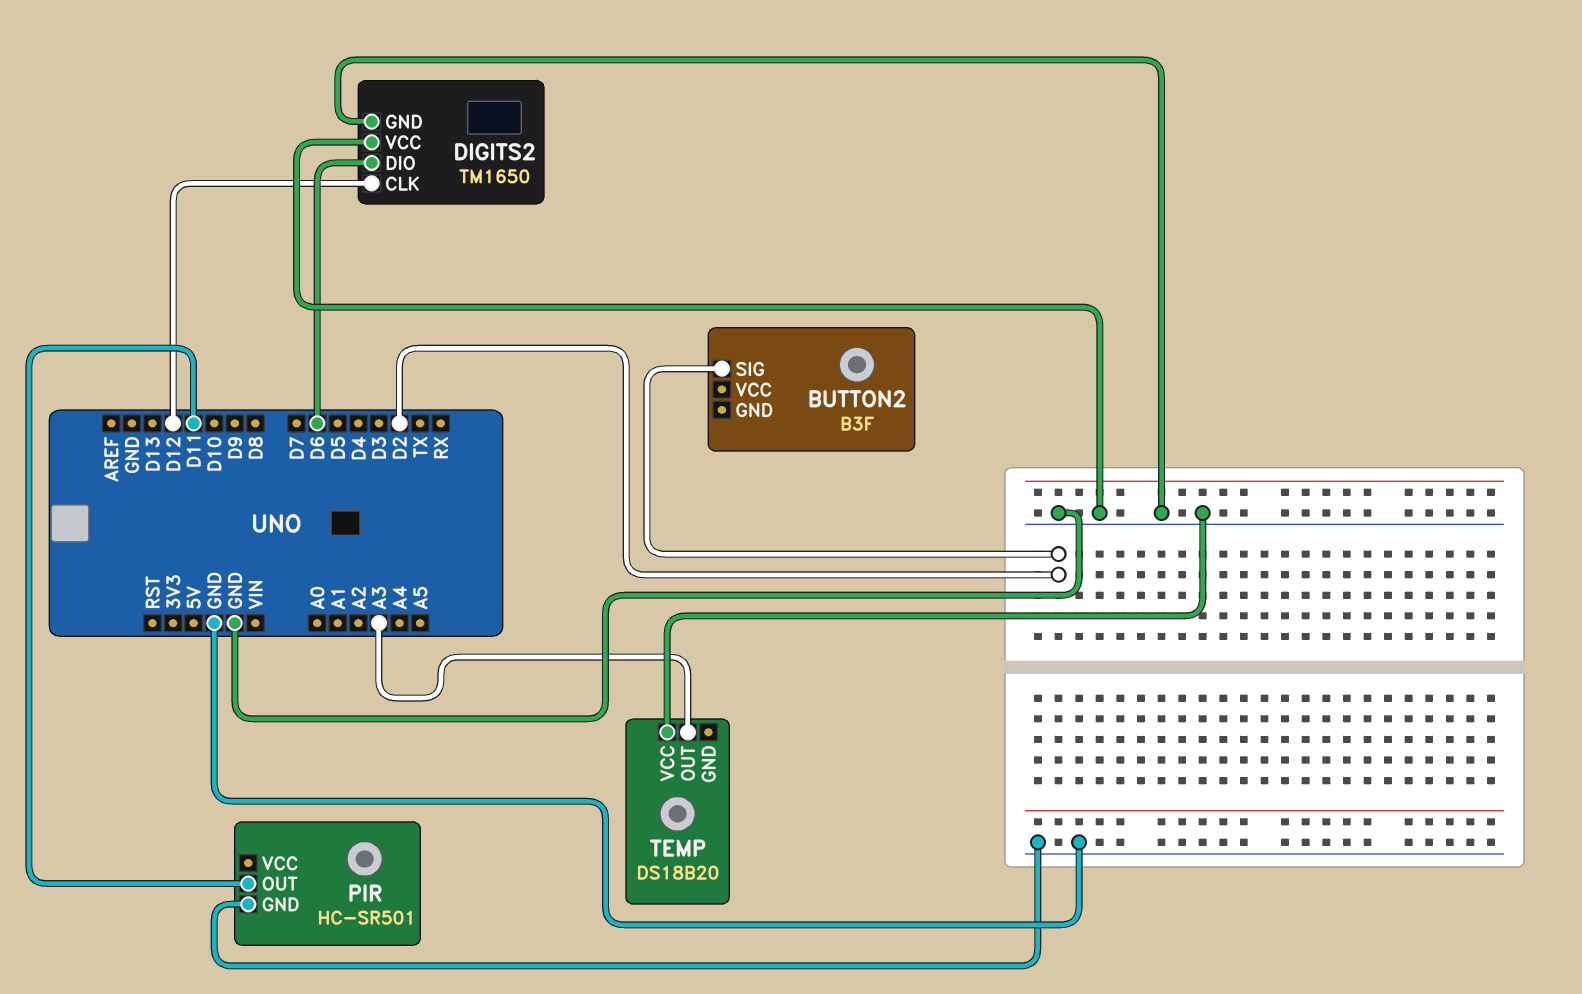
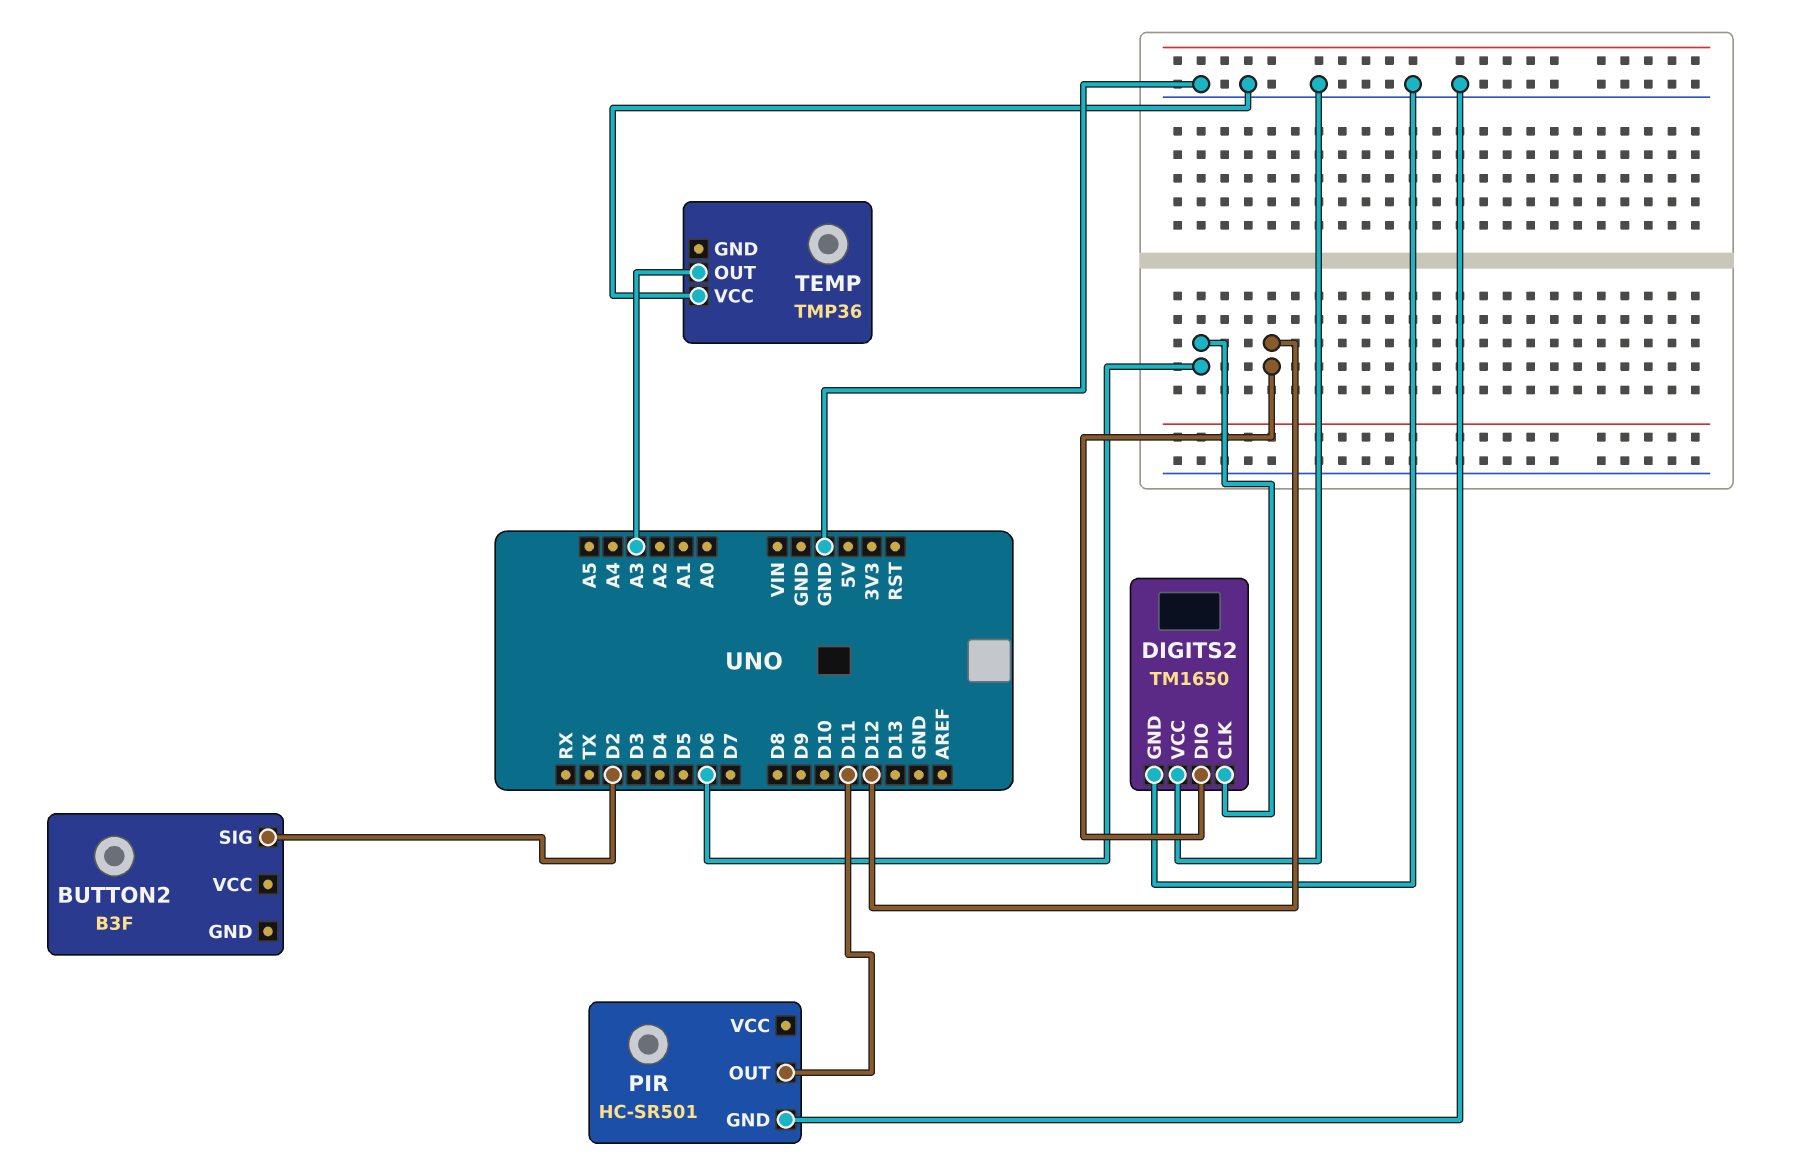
DIGITS2 pin CLK: D12 -> D6
DIGITS2 pin DIO: D6 -> D12
TEMP: DS18B20 -> TMP36

